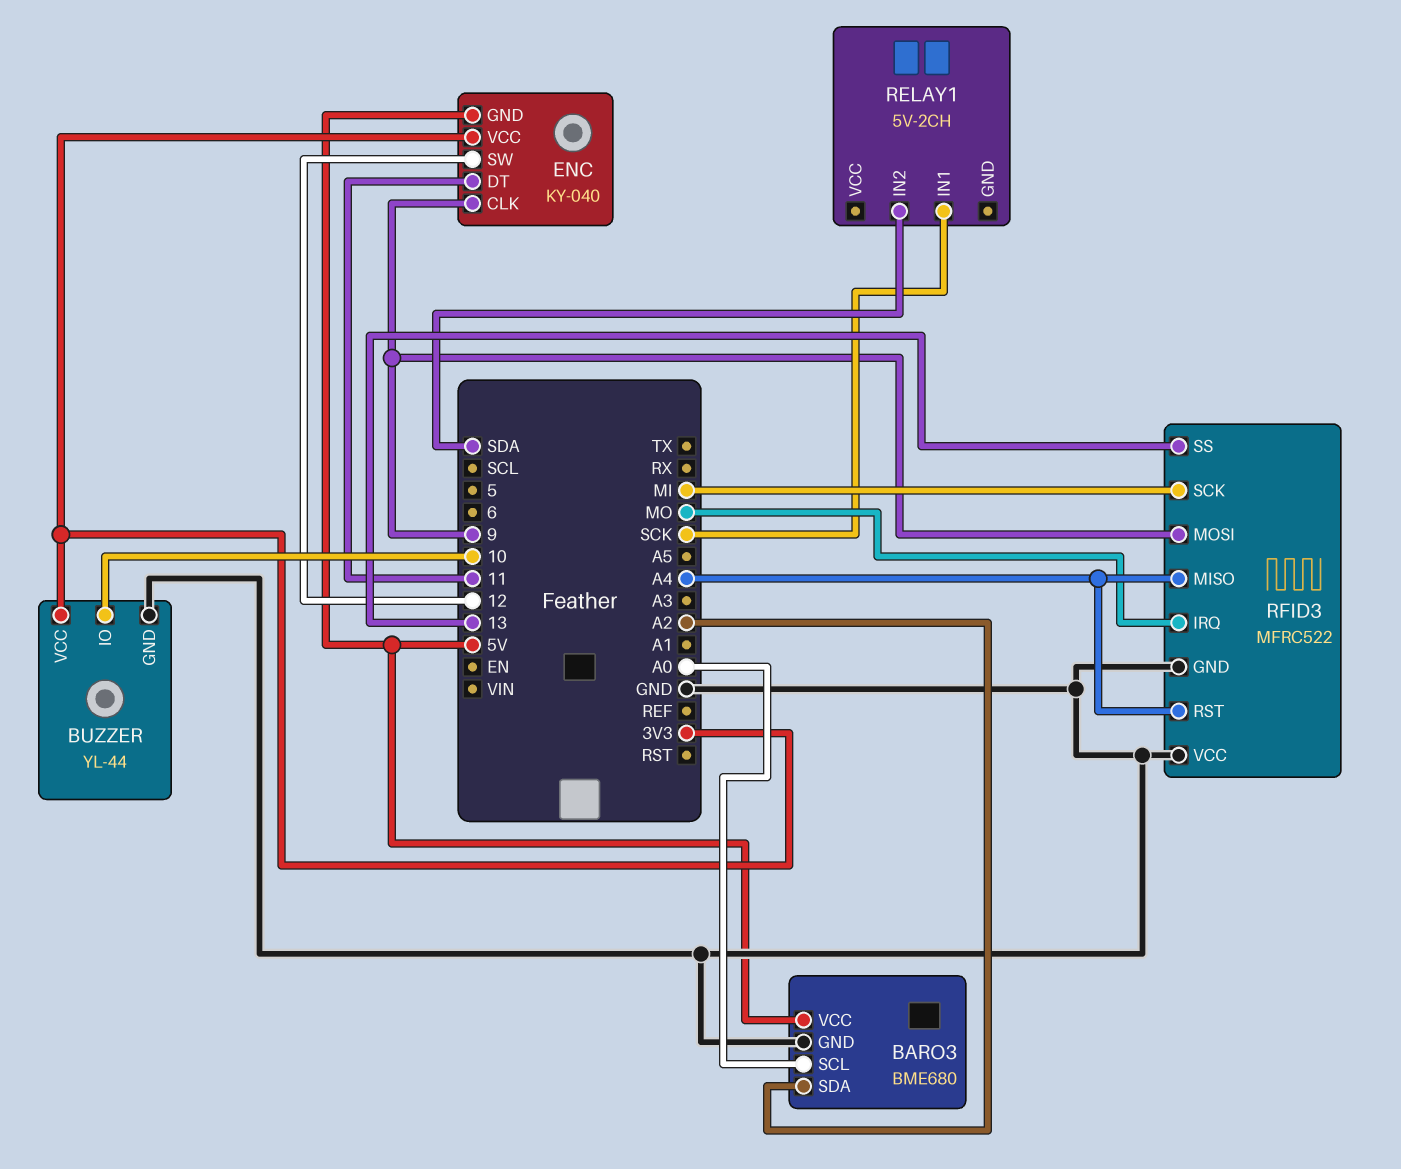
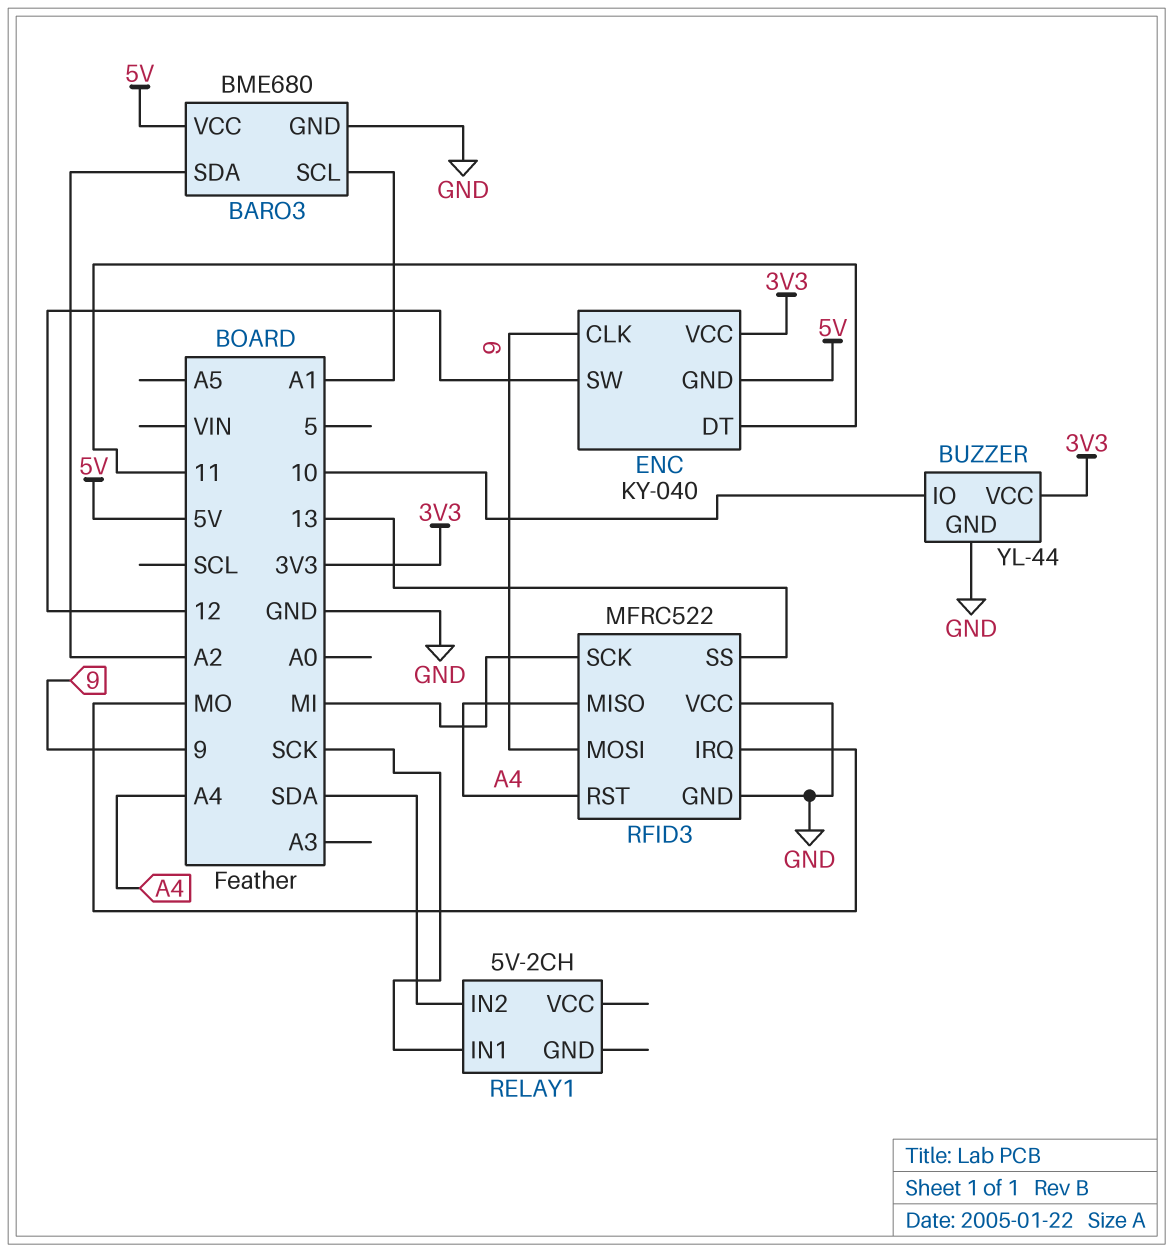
BARO3 pin SCL: A0 -> A1

